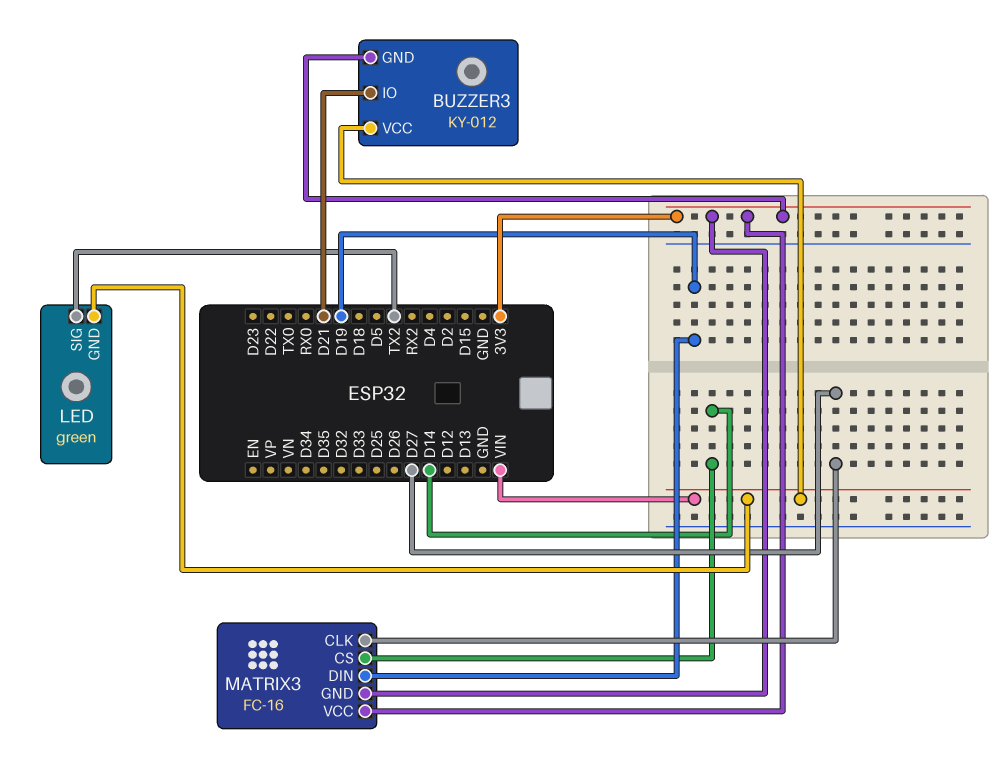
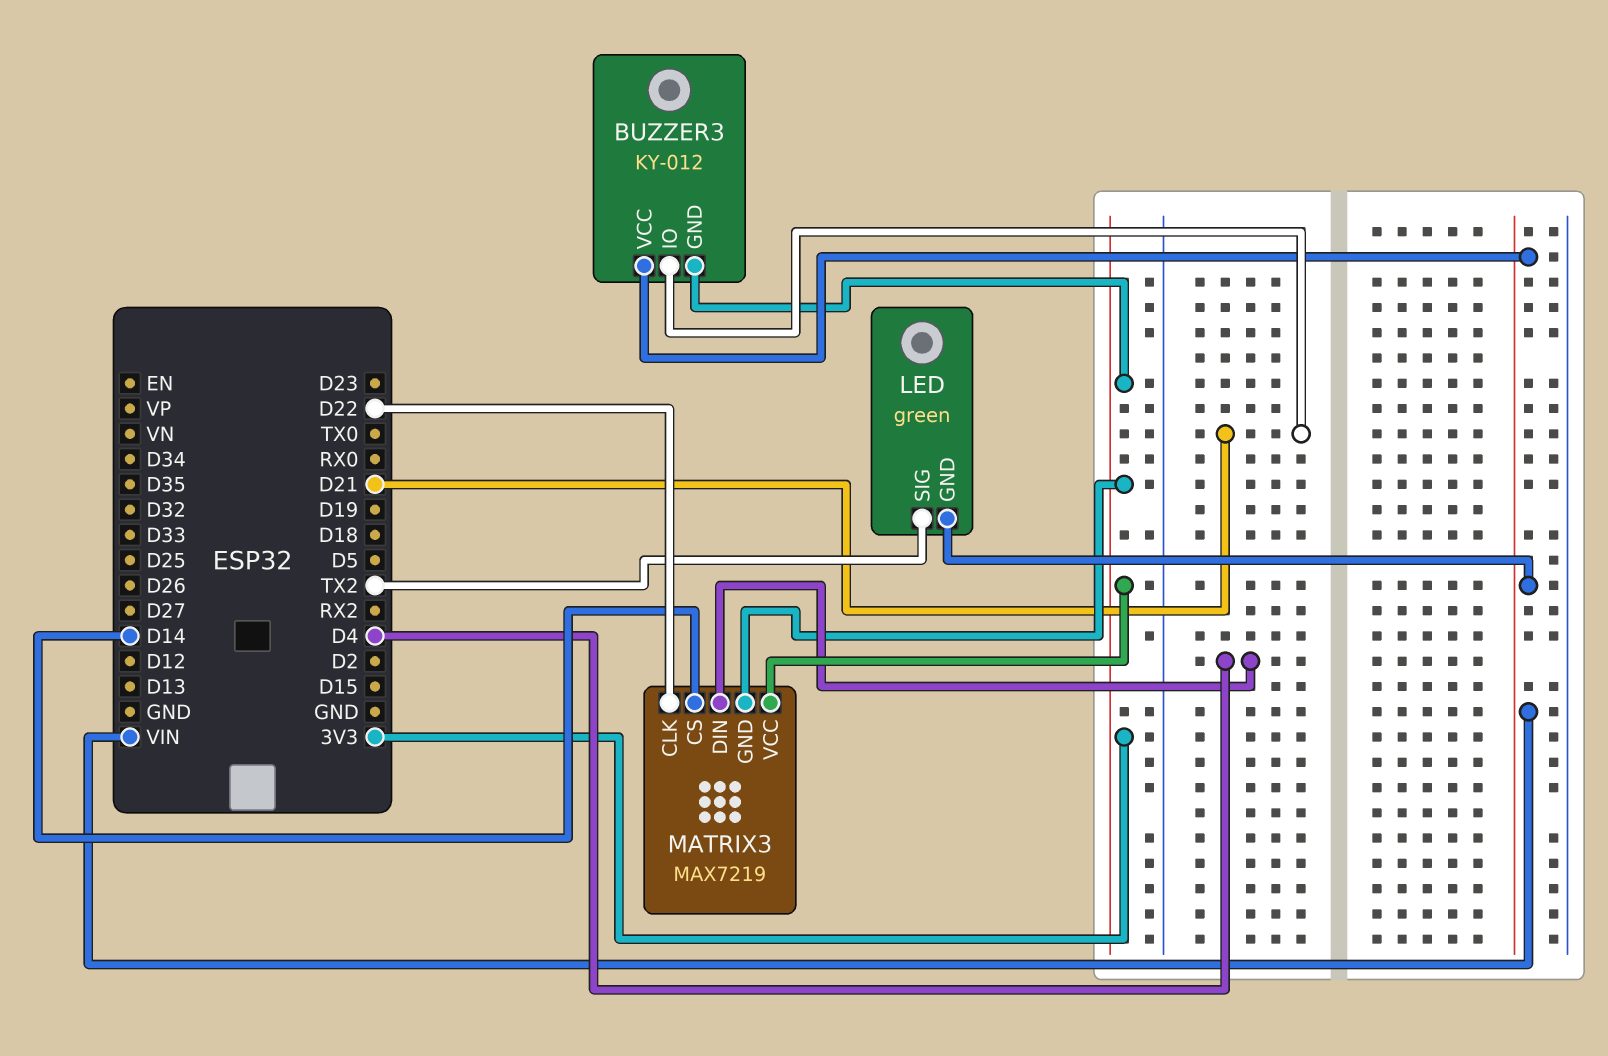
MATRIX3: FC-16 -> MAX7219
MATRIX3 pin CLK: D27 -> D22
MATRIX3 pin DIN: D19 -> D4

